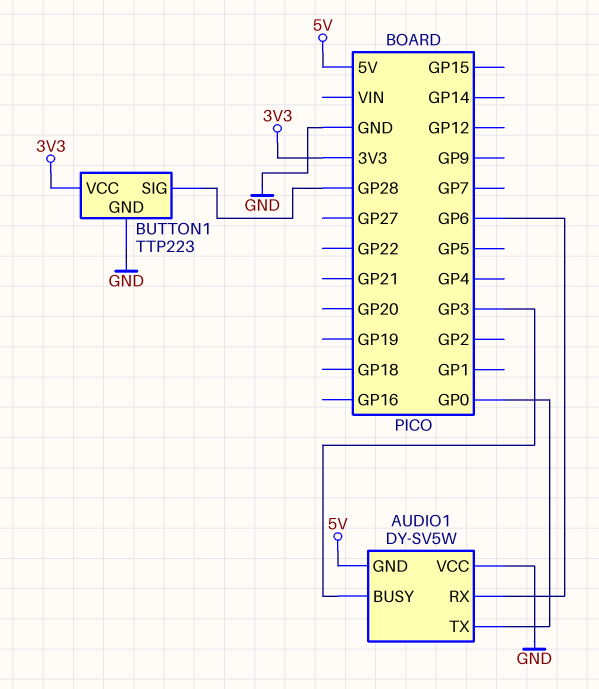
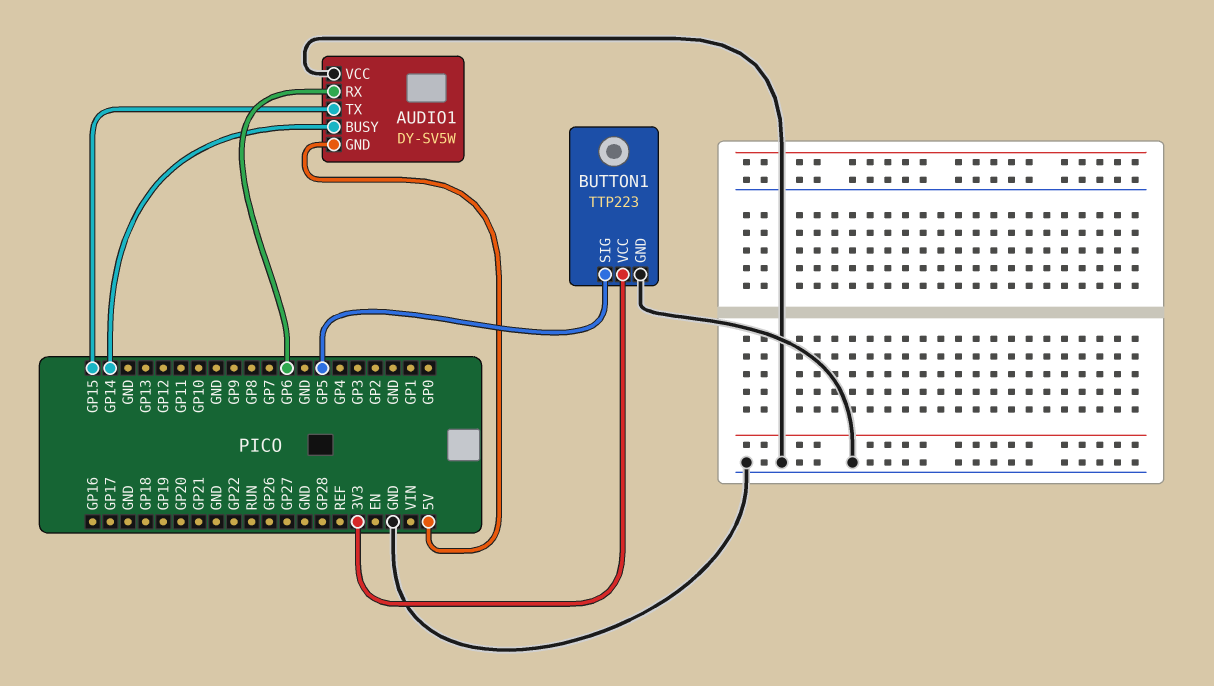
AUDIO1 pin BUSY: GP3 -> GP14
AUDIO1 pin TX: GP0 -> GP15
BUTTON1 pin SIG: GP28 -> GP5

